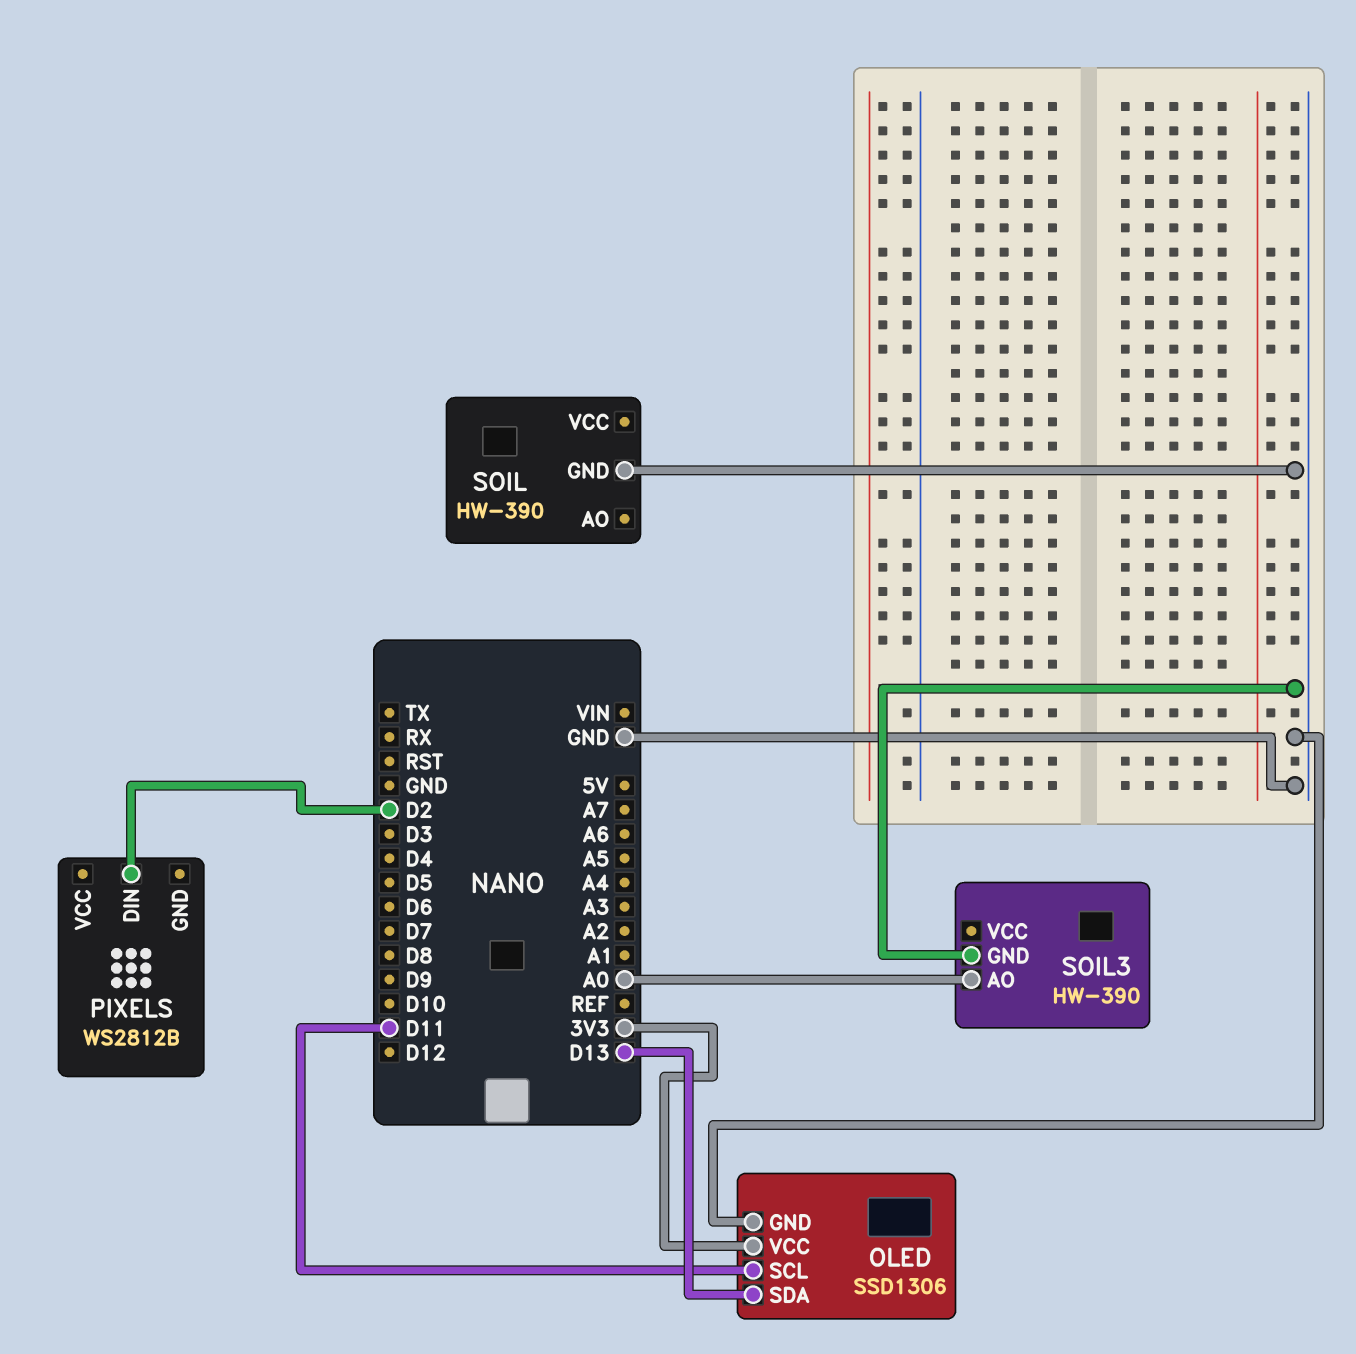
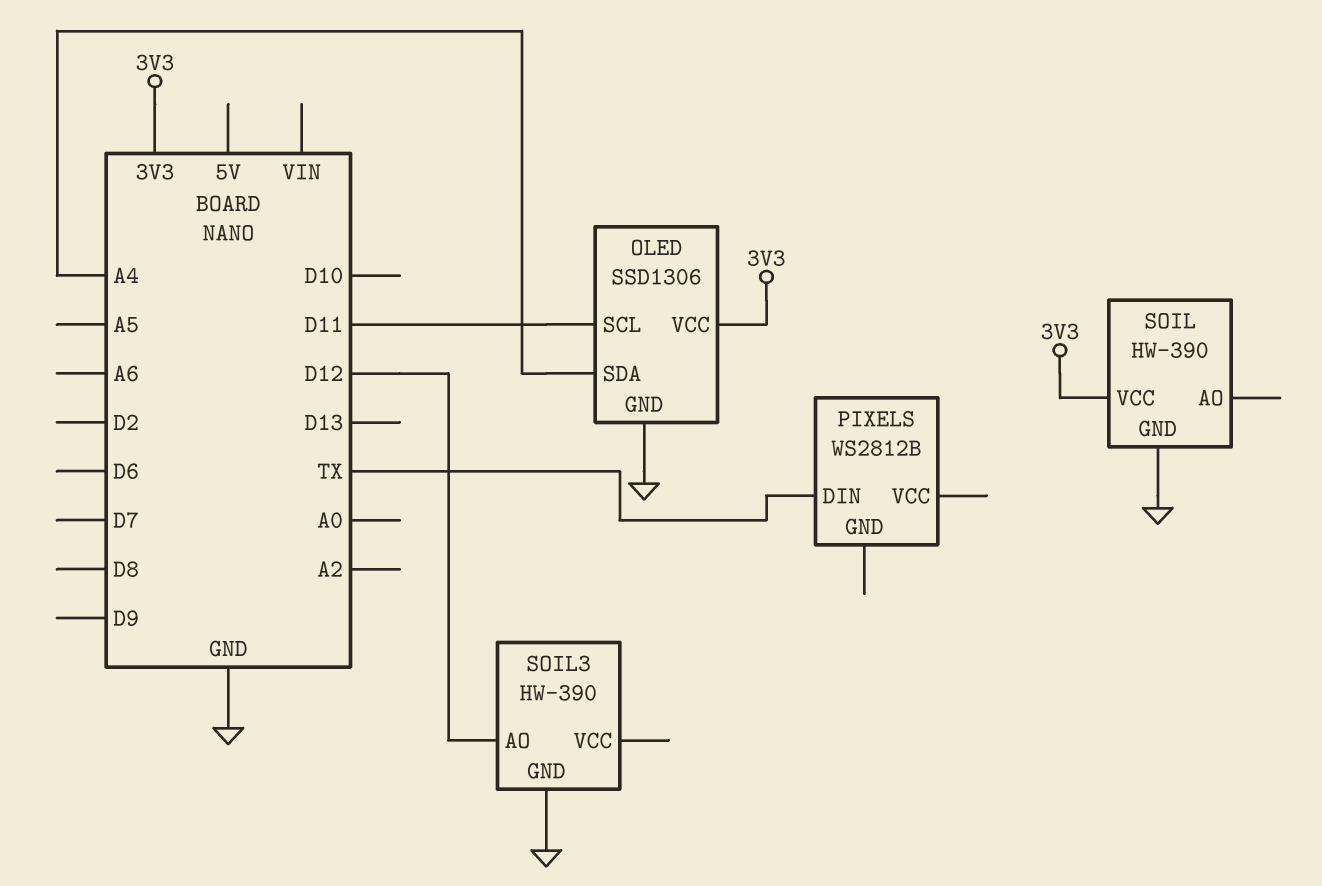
OLED pin SDA: D13 -> A4
PIXELS pin DIN: D2 -> TX
SOIL pin VCC: none -> 3V3
SOIL3 pin AO: A0 -> D12

